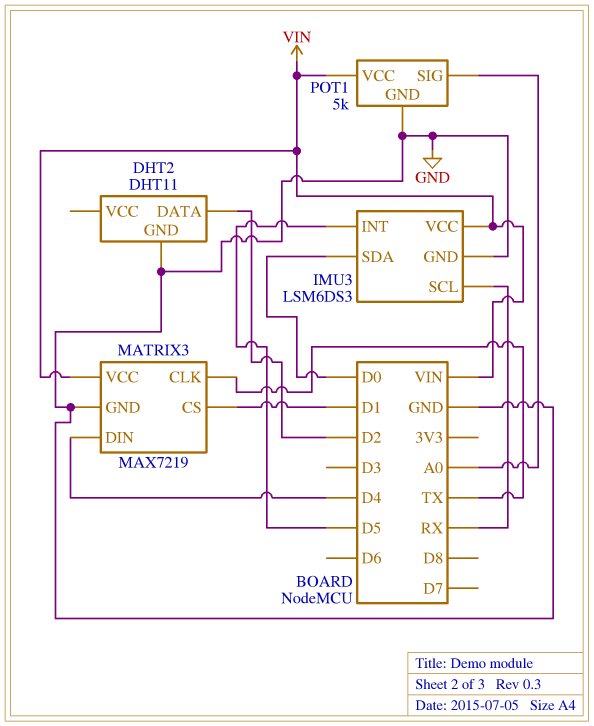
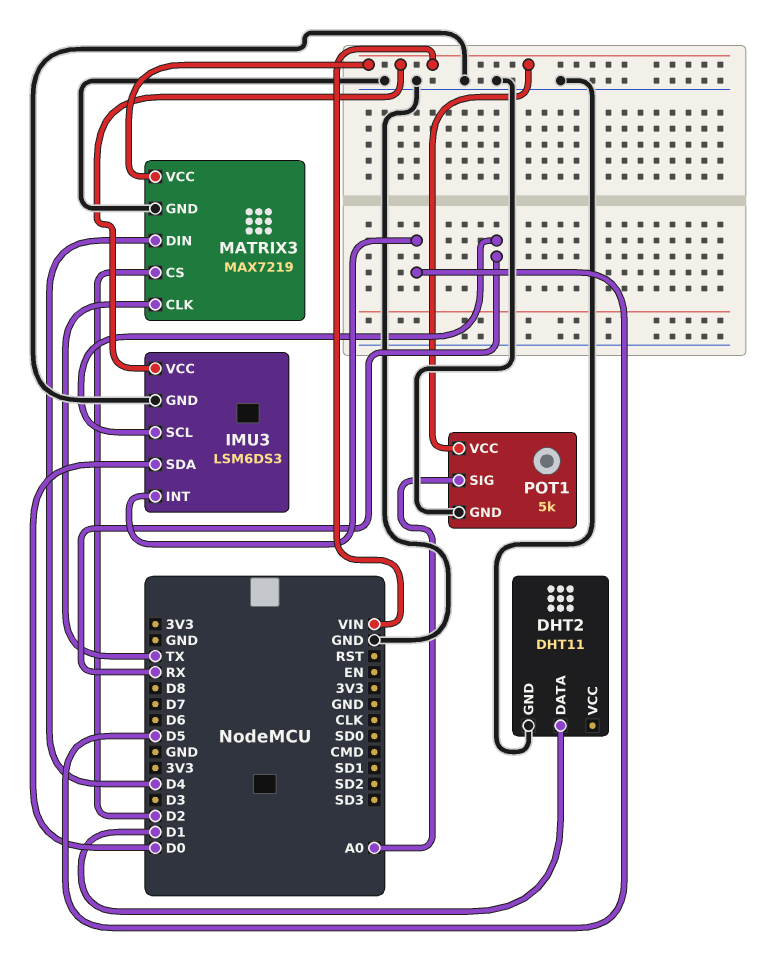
DHT2 pin DATA: D2 -> D1
MATRIX3 pin CS: D1 -> D2

